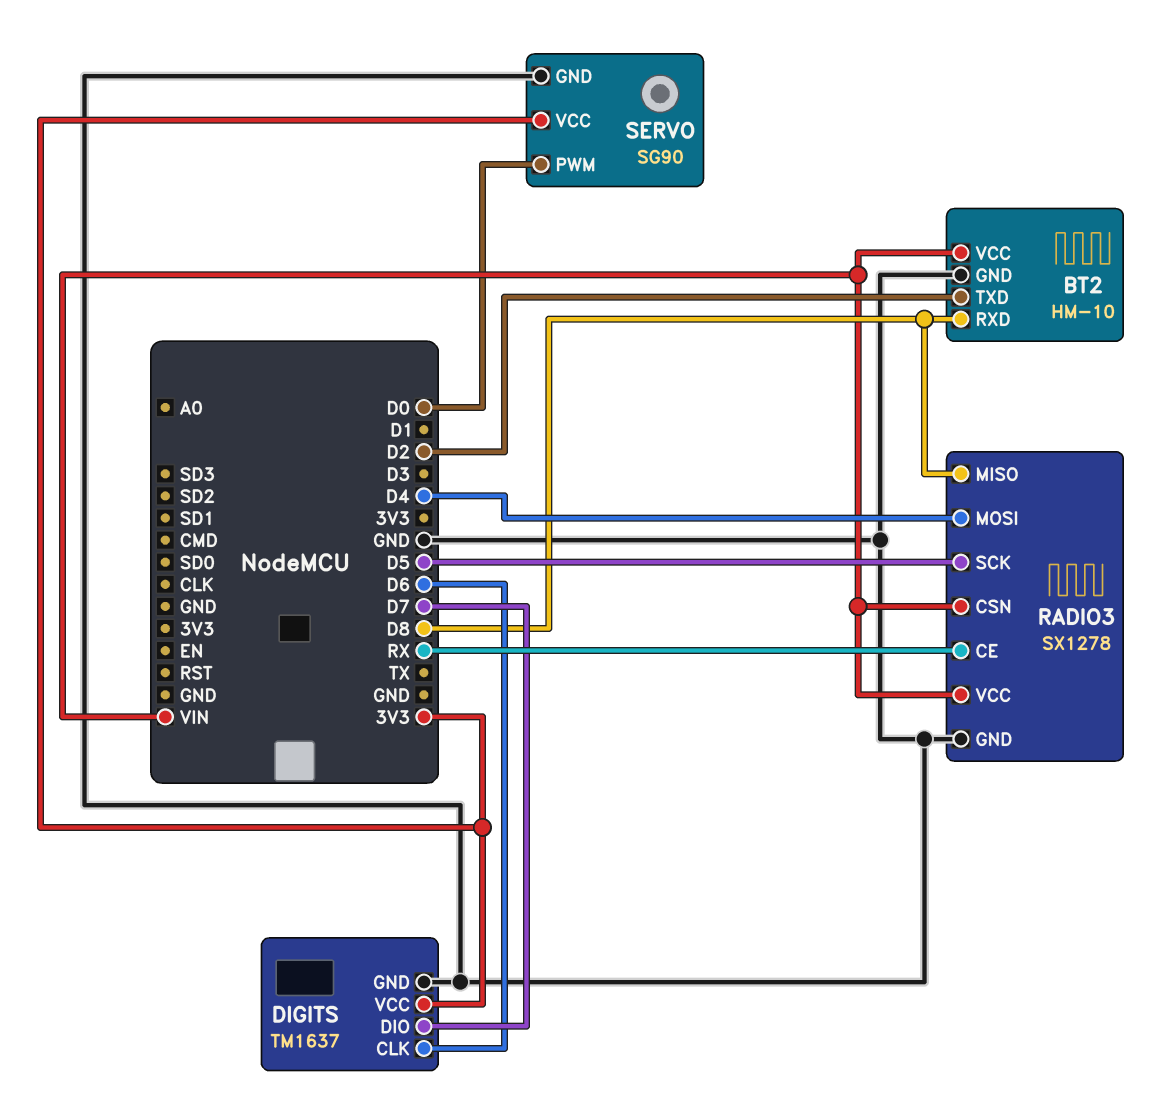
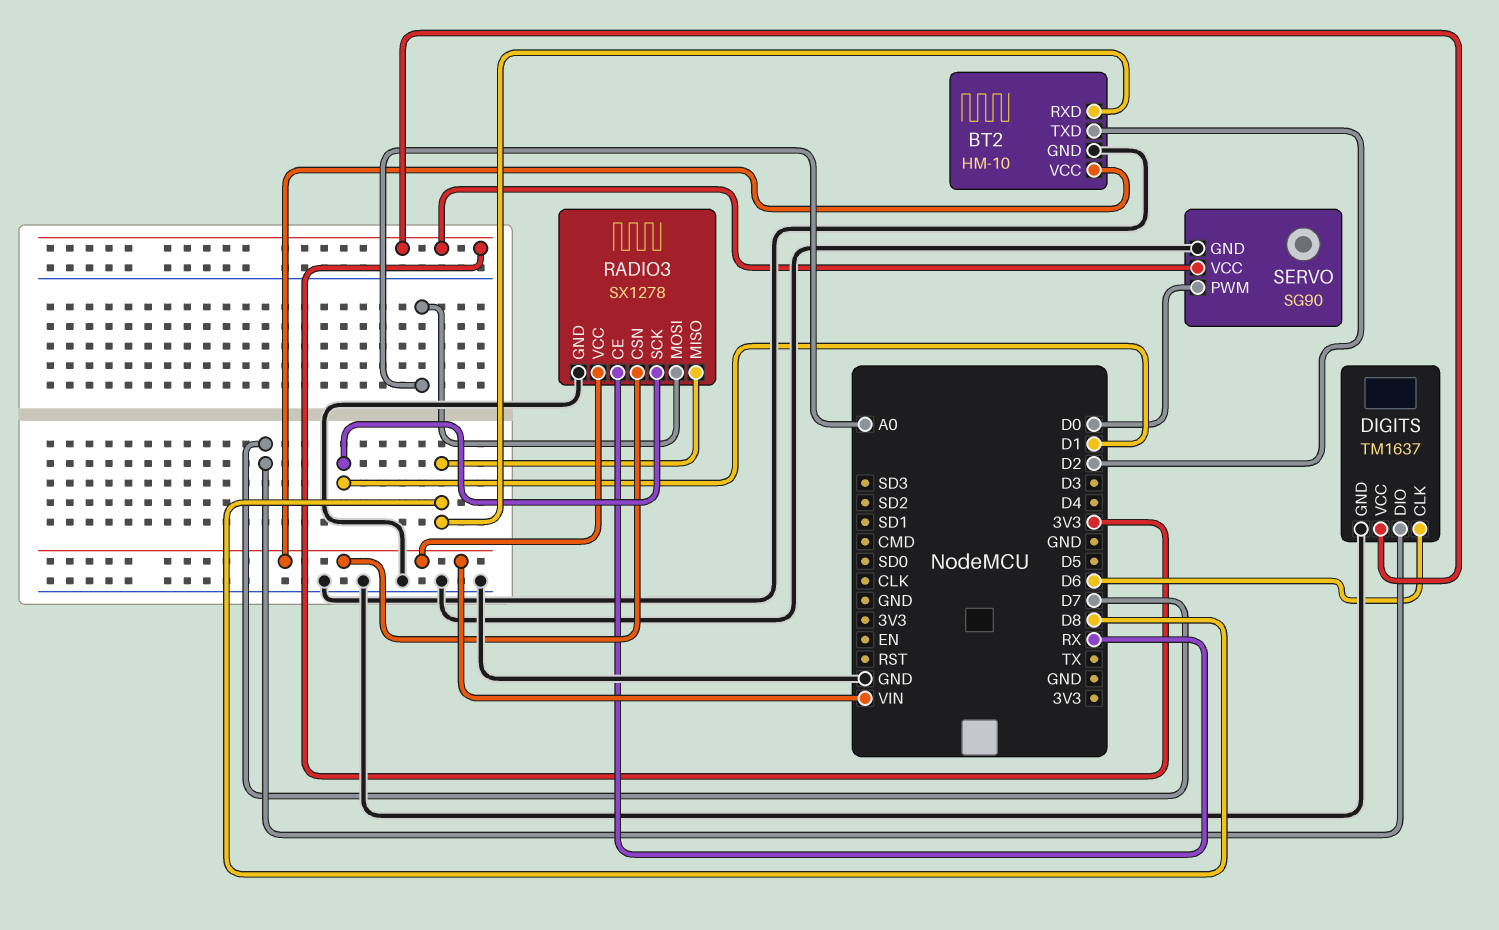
RADIO3 pin MOSI: D4 -> A0
RADIO3 pin SCK: D5 -> D1

